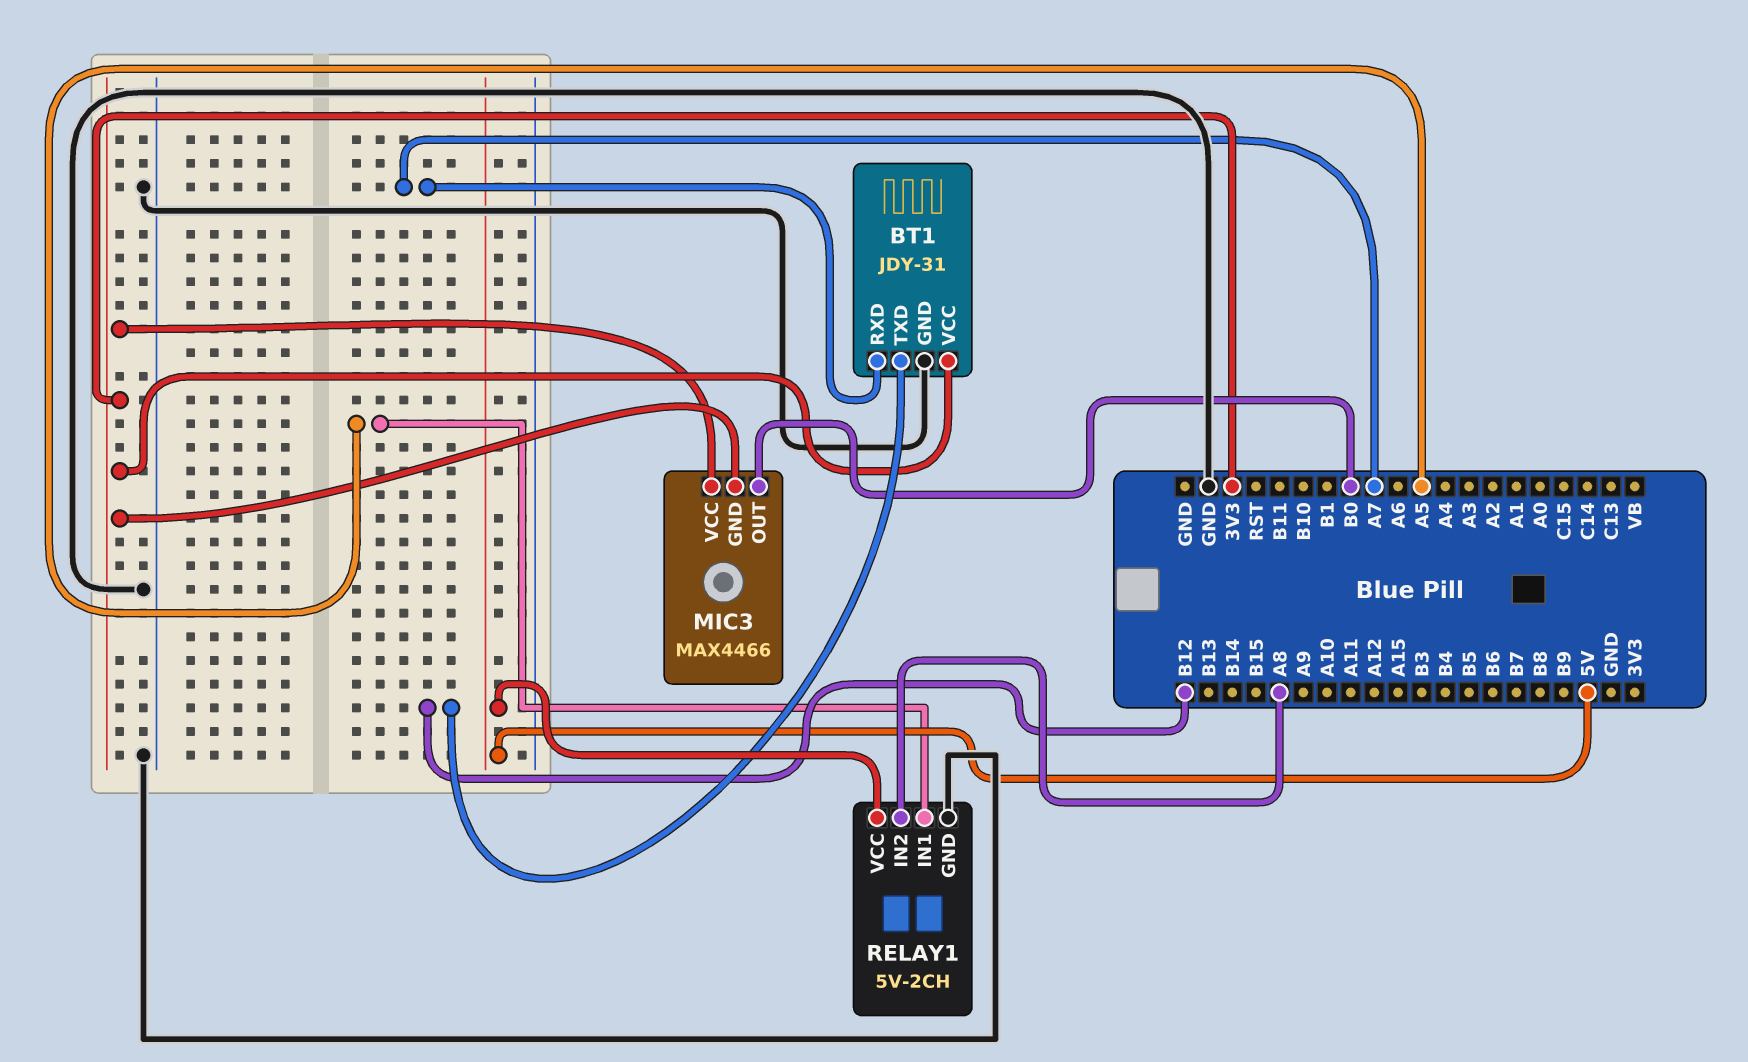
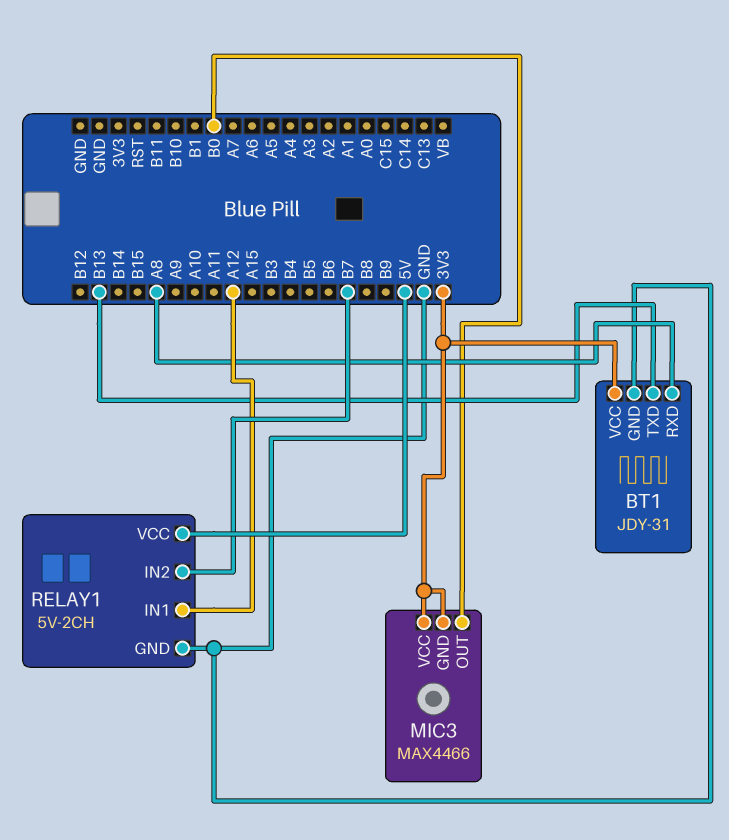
BT1 pin RXD: A7 -> A8
BT1 pin TXD: B12 -> B13
RELAY1 pin IN1: A5 -> A12
RELAY1 pin IN2: A8 -> B7

